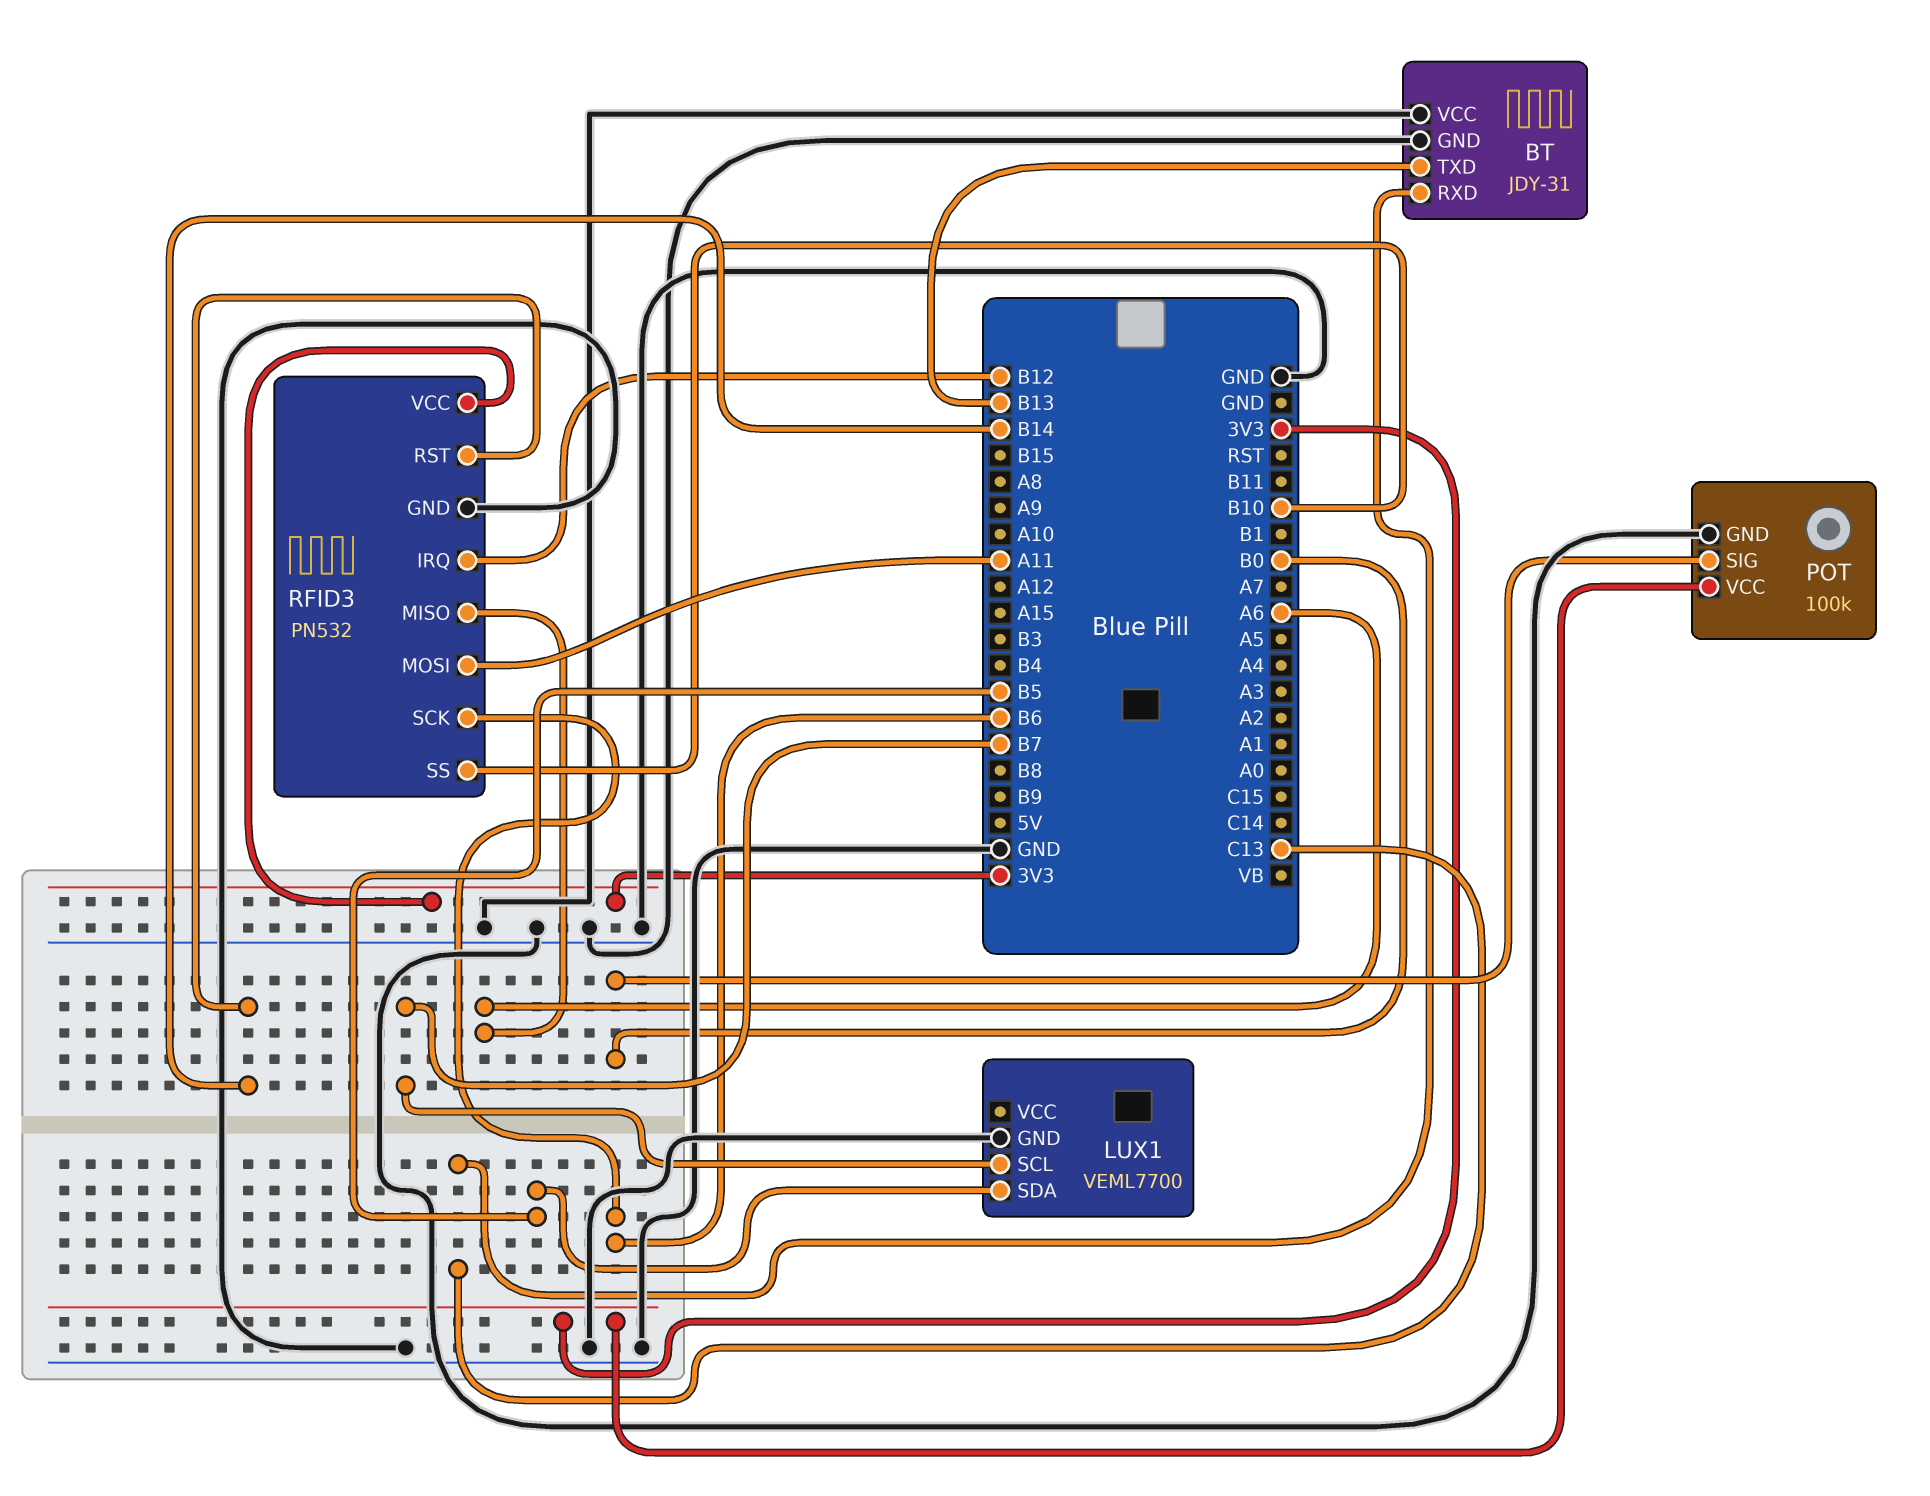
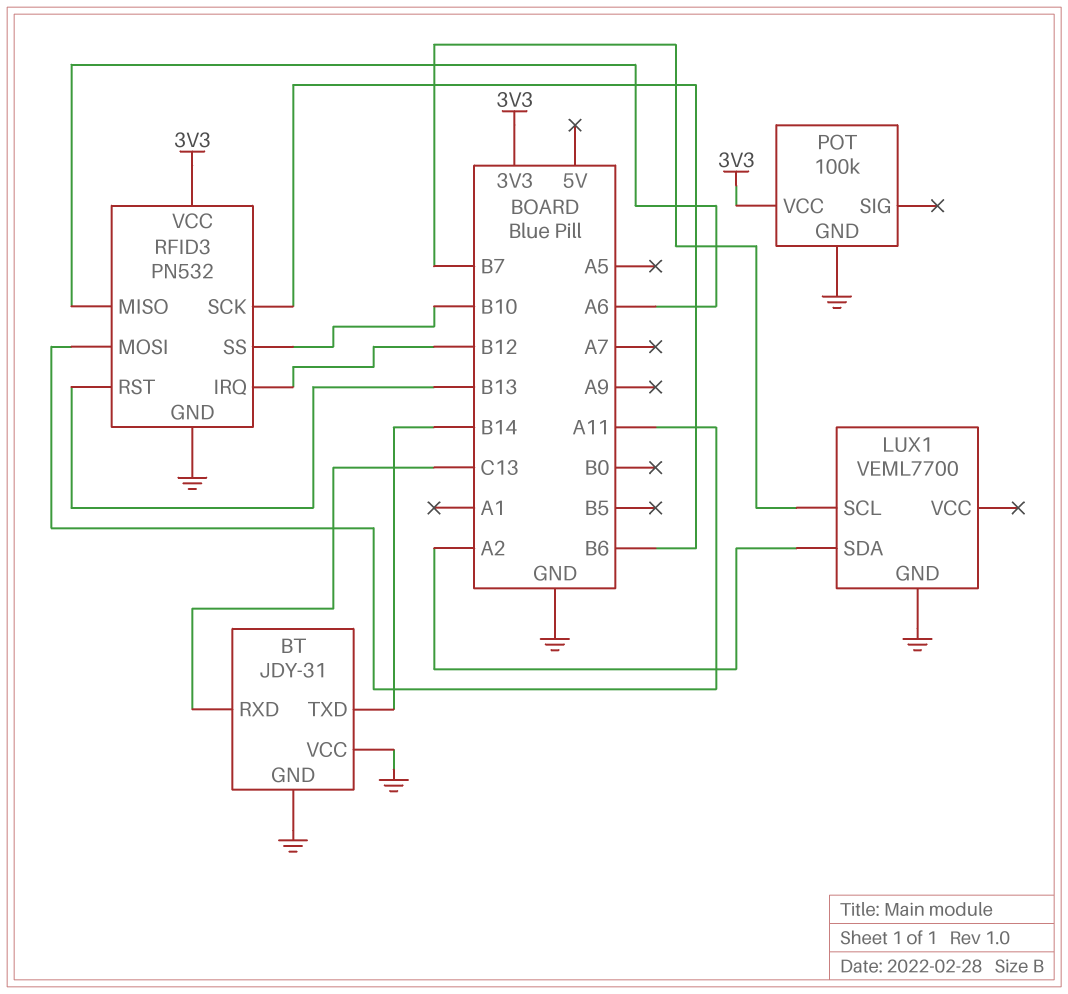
BT pin TXD: B13 -> B14
LUX1 pin SDA: B5 -> A2
POT pin SIG: B0 -> none
RFID3 pin RST: B14 -> B13

